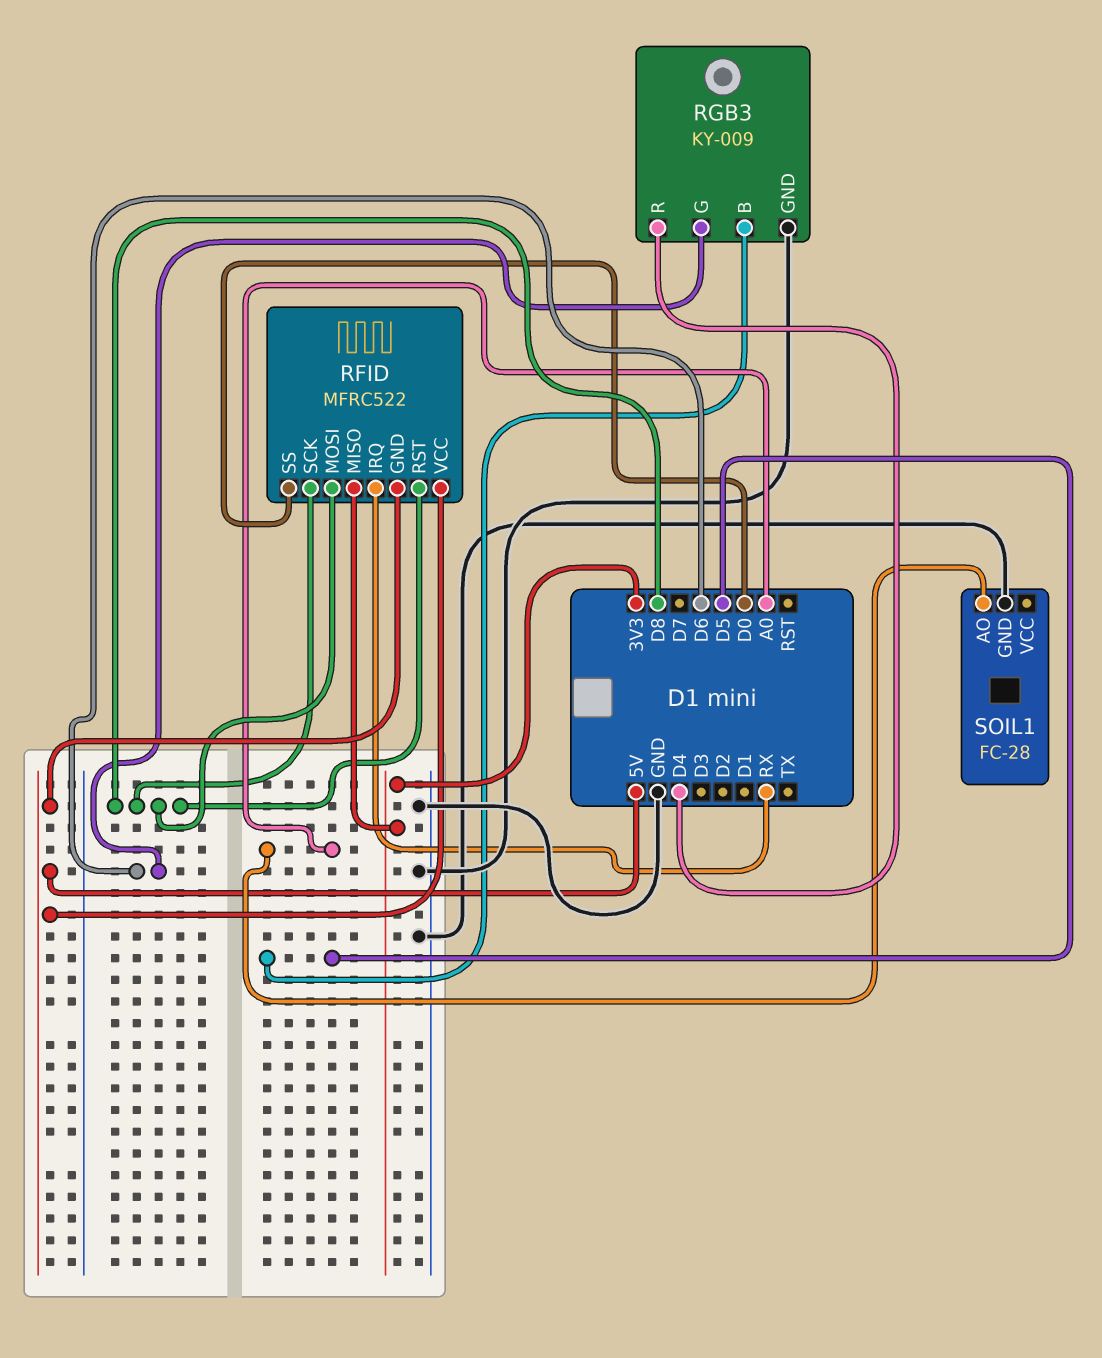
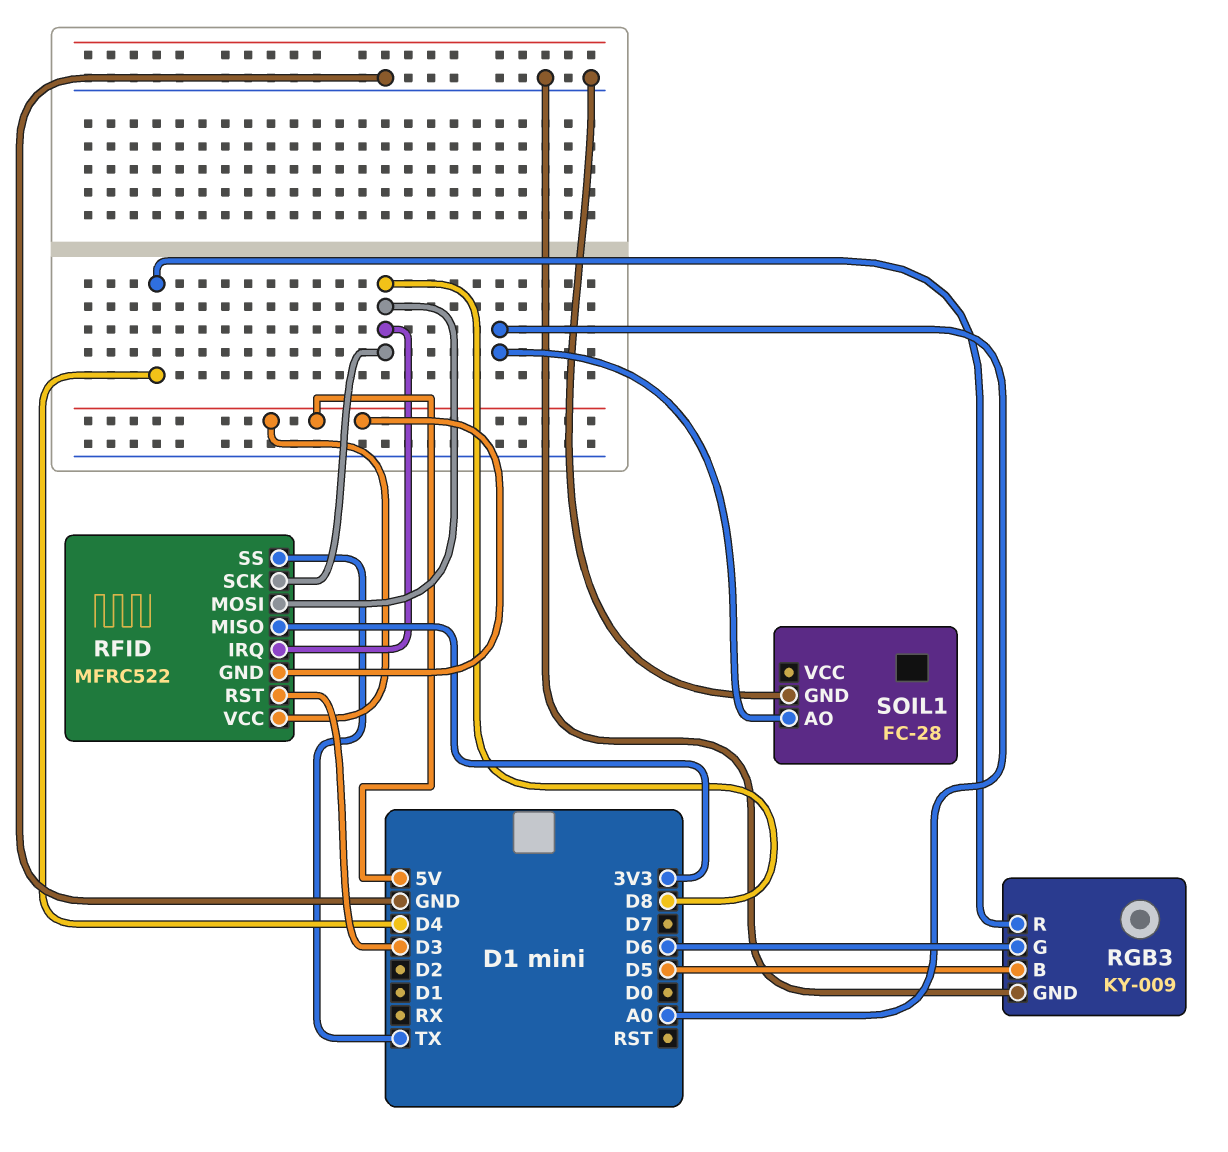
RFID pin IRQ: RX -> D8
RFID pin RST: D8 -> D3
RFID pin SS: D0 -> TX

